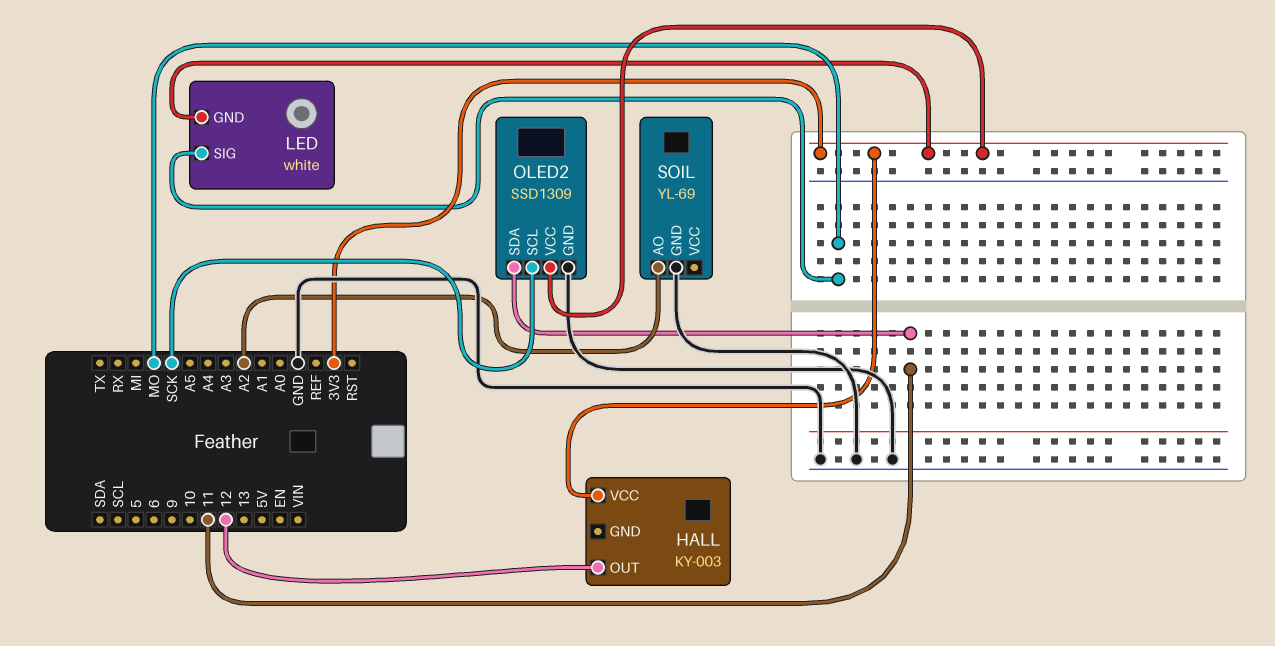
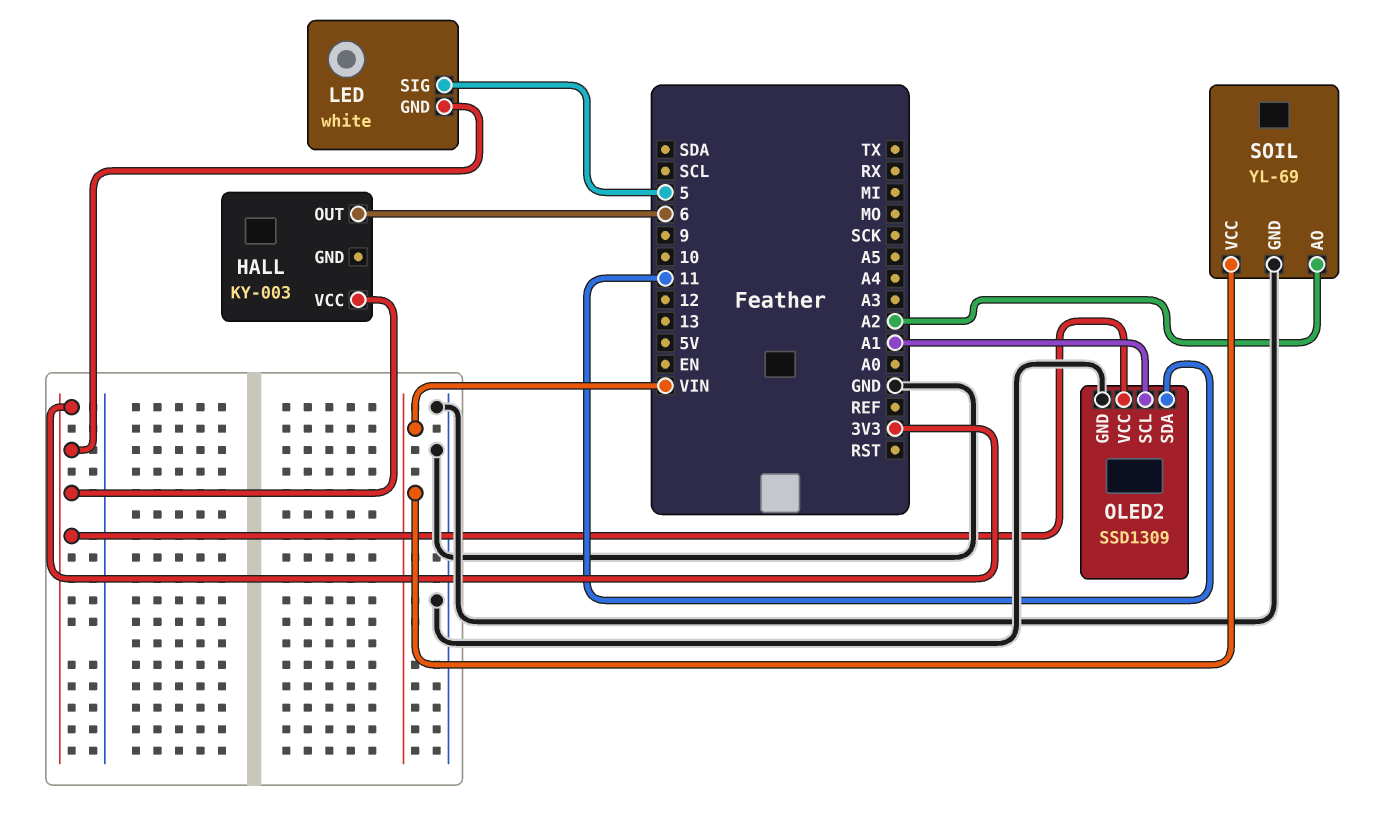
HALL pin OUT: 12 -> 6
LED pin SIG: MO -> 5
OLED2 pin SCL: SCK -> A1
SOIL pin VCC: none -> VIN

